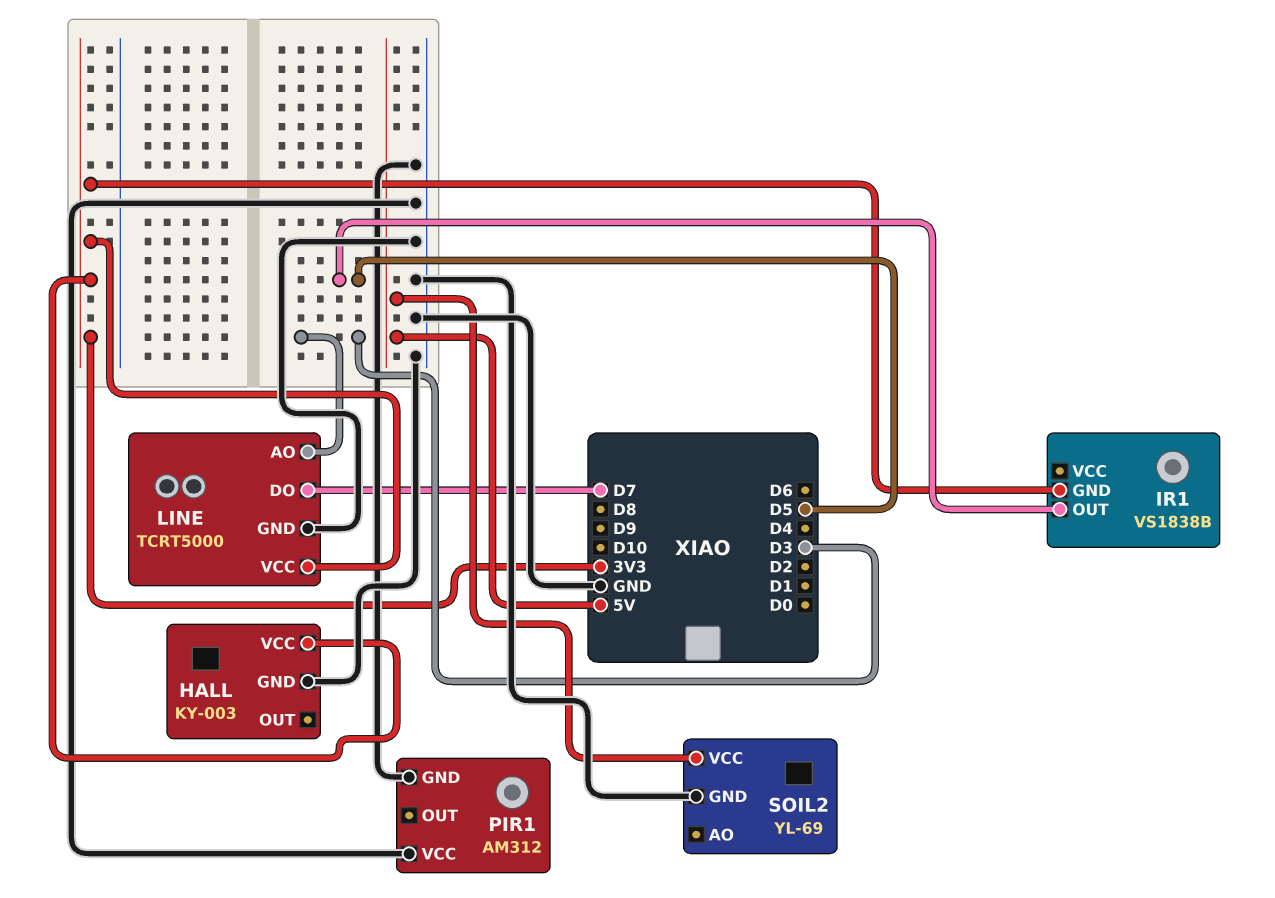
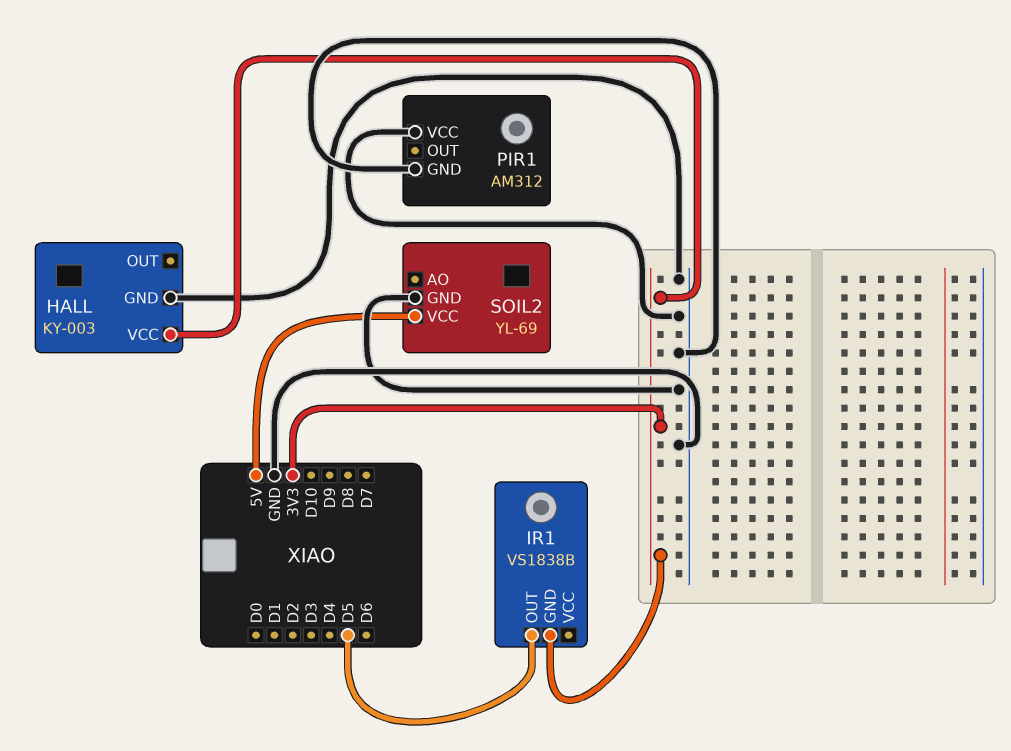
LINE: TCRT5000 -> none
LINE pin AO: D3 -> none
LINE pin DO: D7 -> none
LINE pin GND: GND -> none
LINE pin VCC: 3V3 -> none

